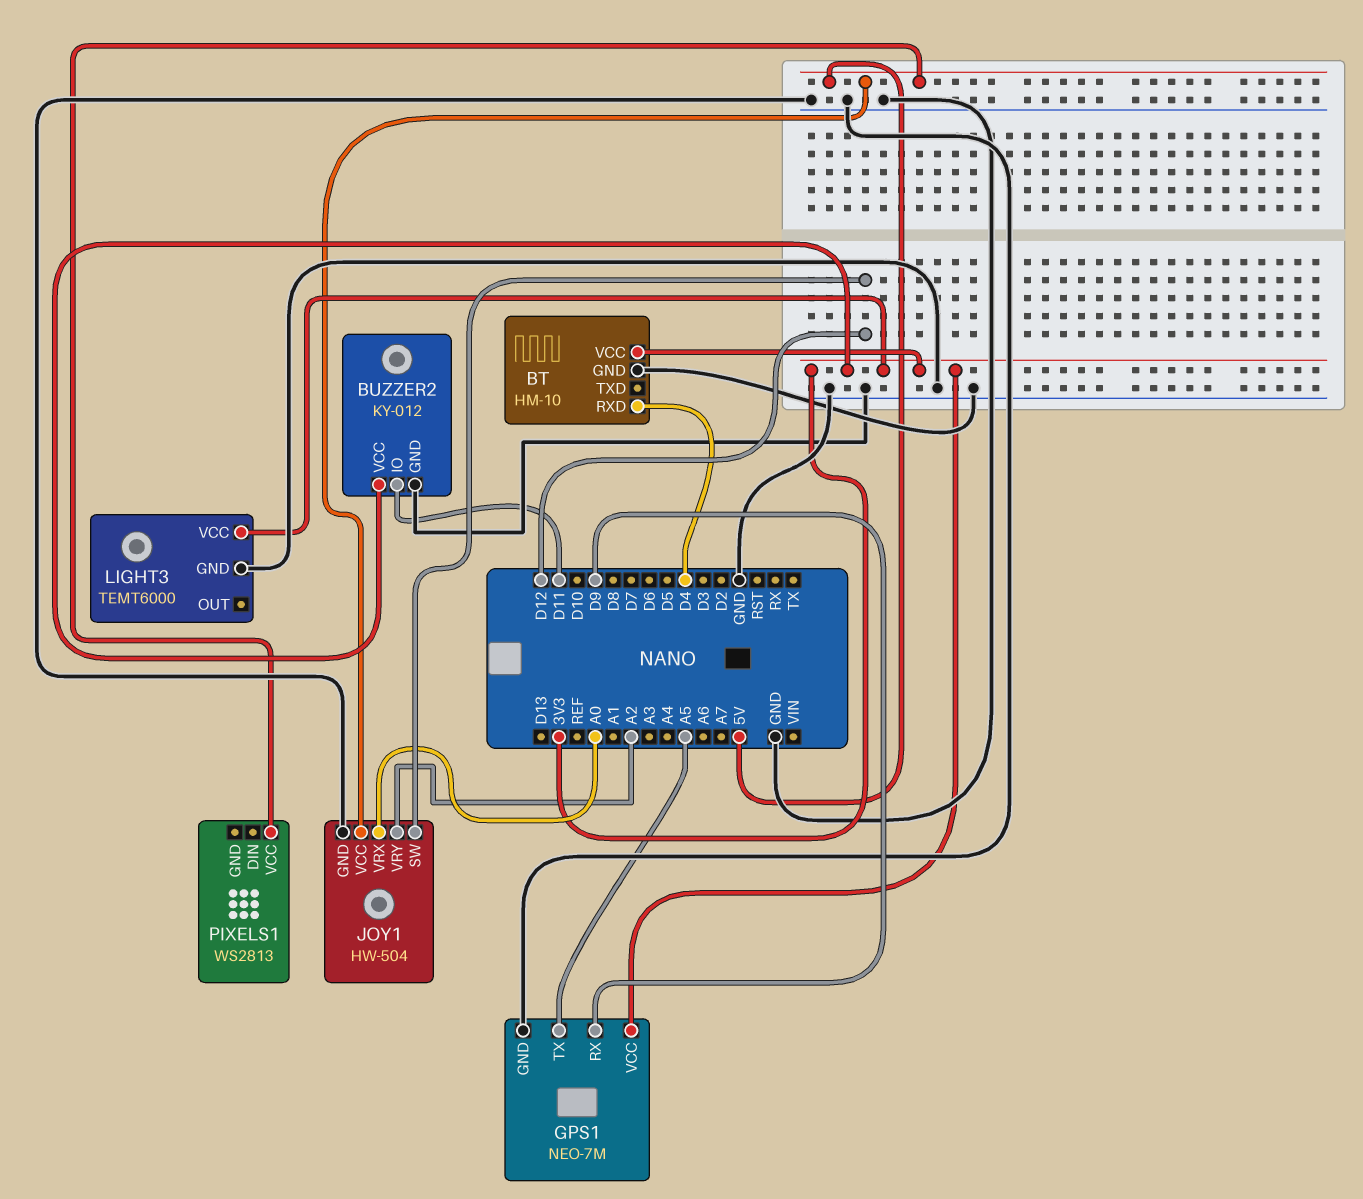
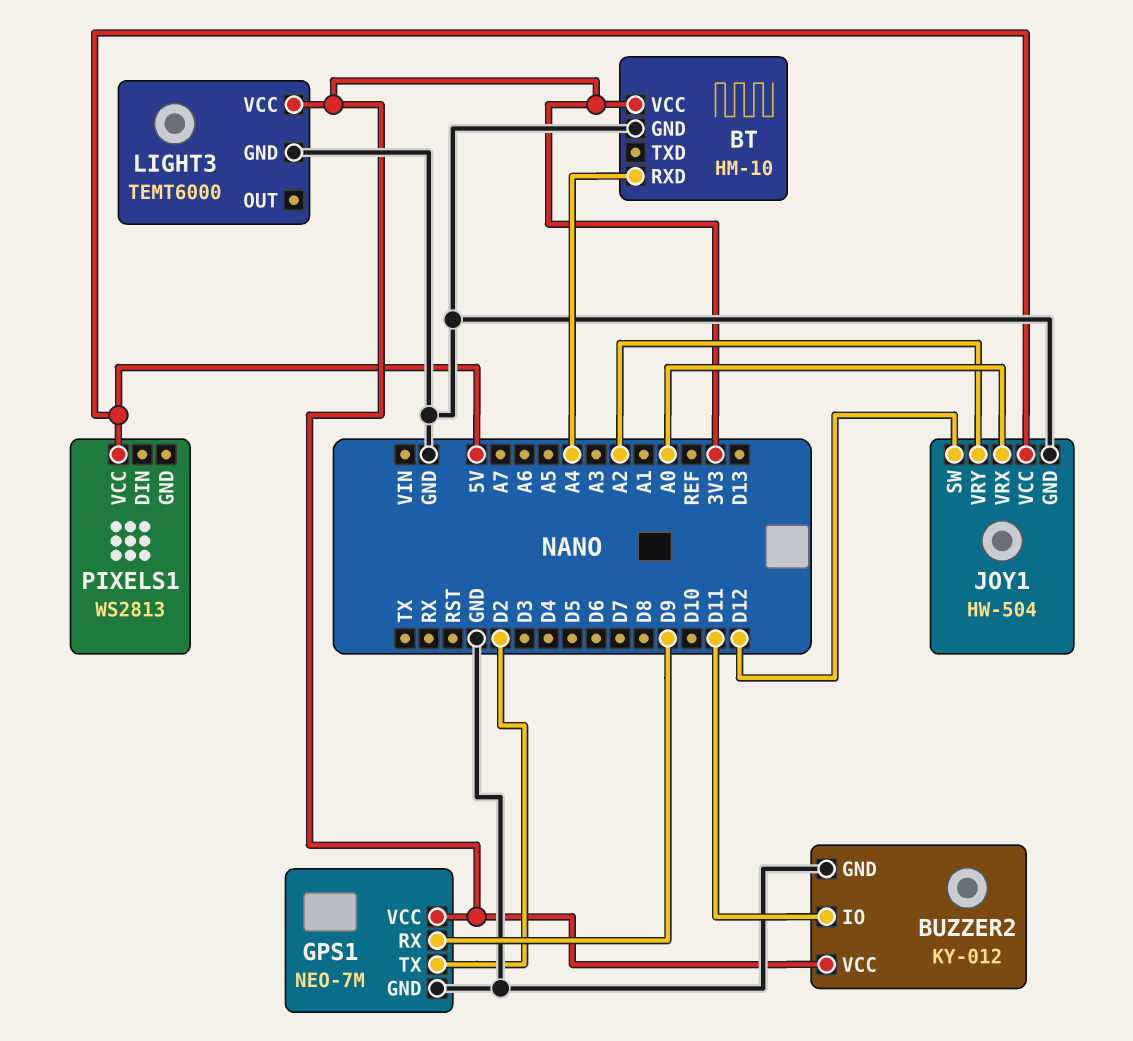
BT pin RXD: D4 -> A4
GPS1 pin TX: A5 -> D2

